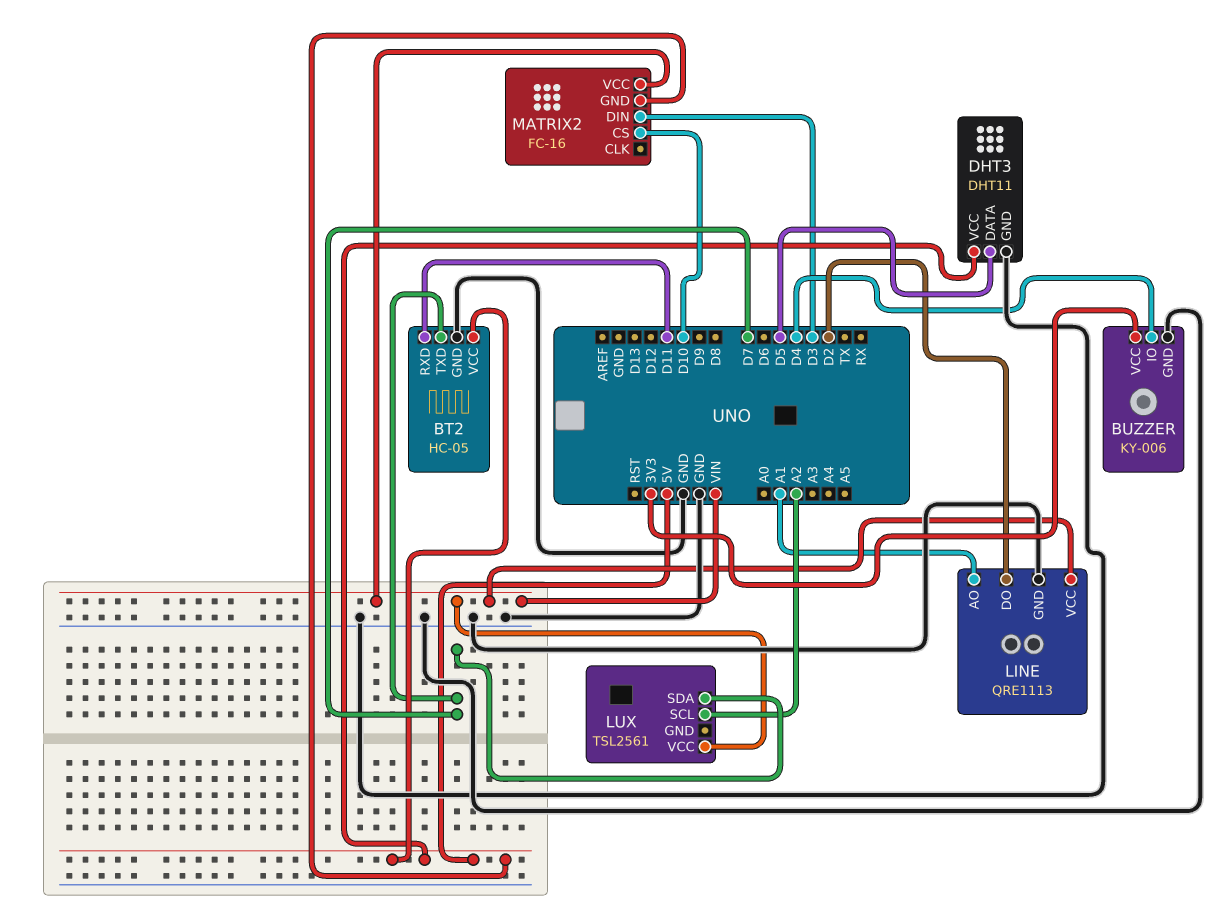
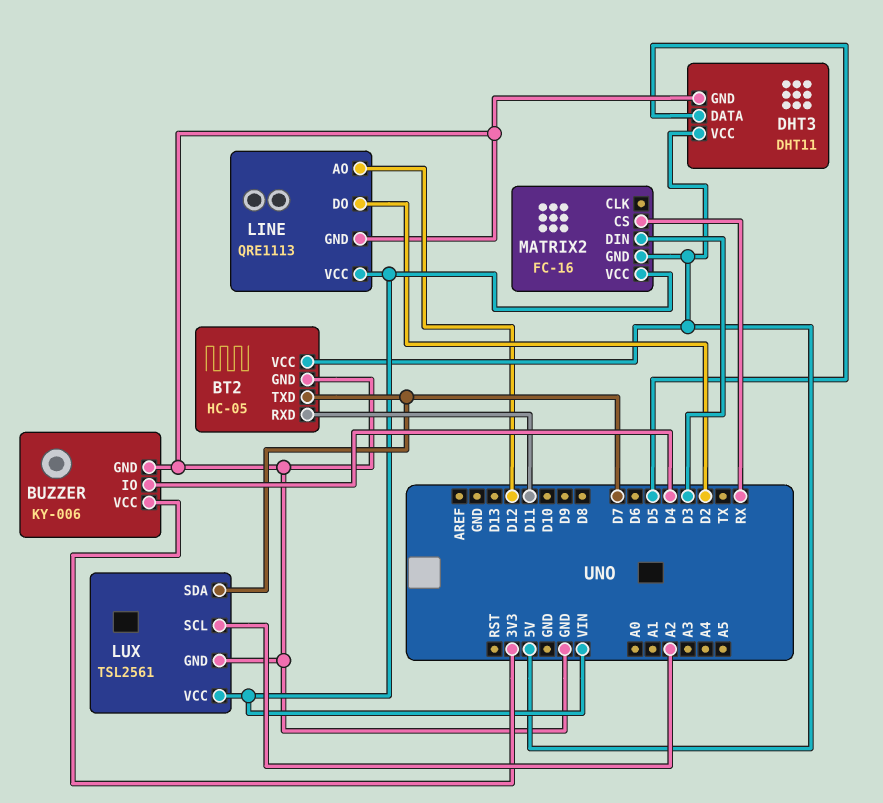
LINE pin AO: A1 -> D12
LUX pin GND: none -> GND
MATRIX2 pin CS: D10 -> RX

